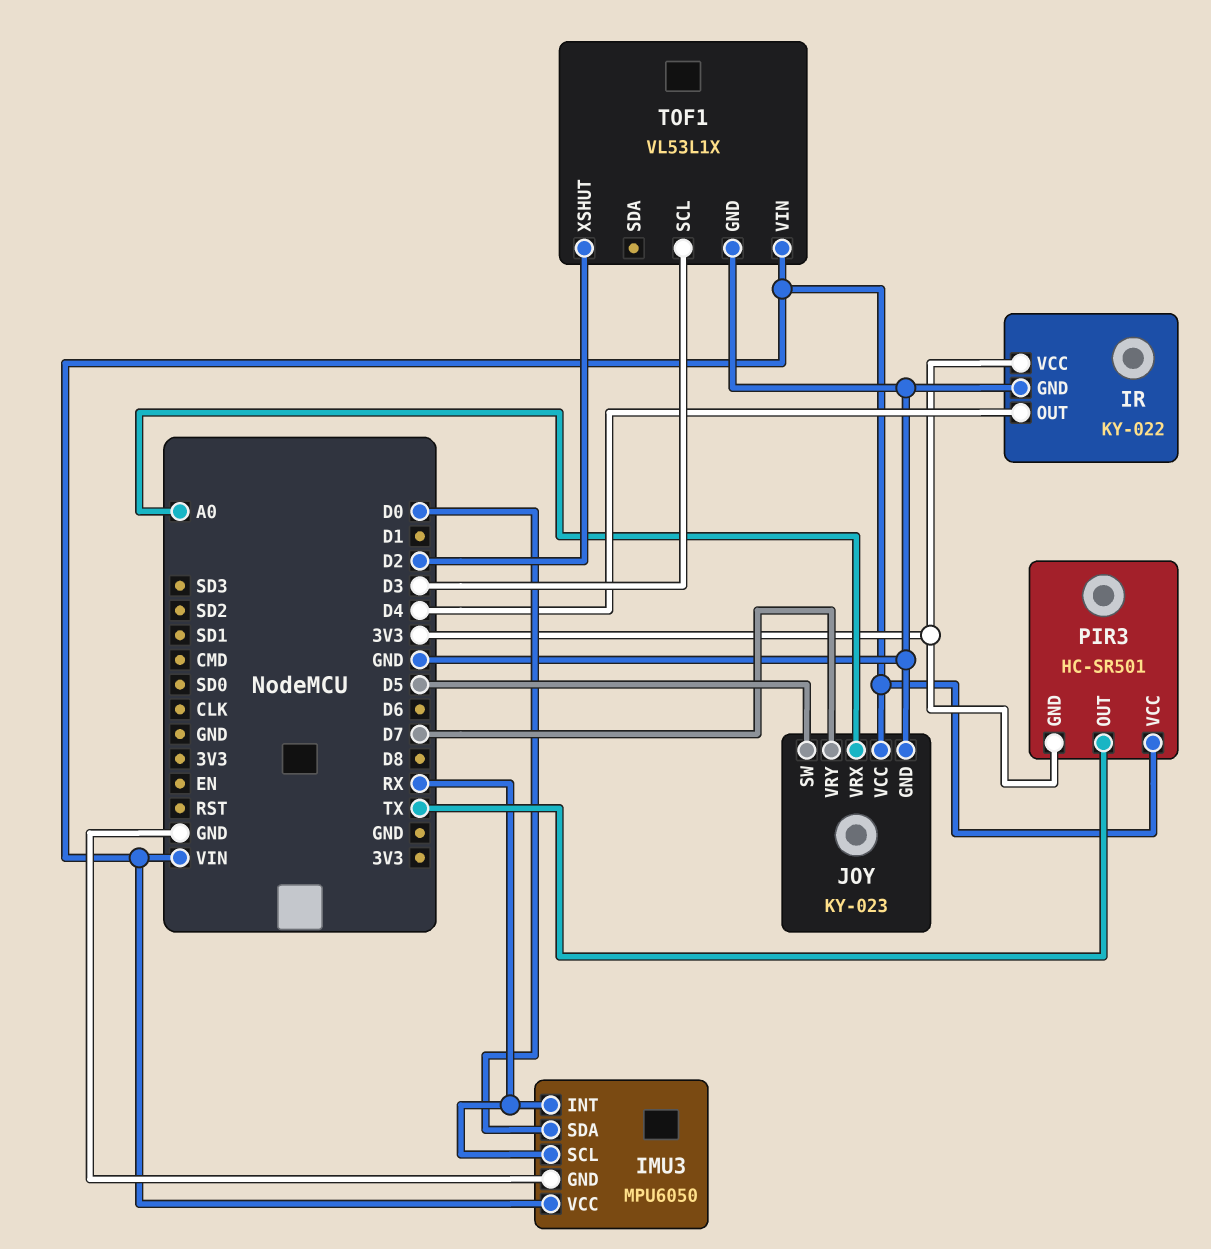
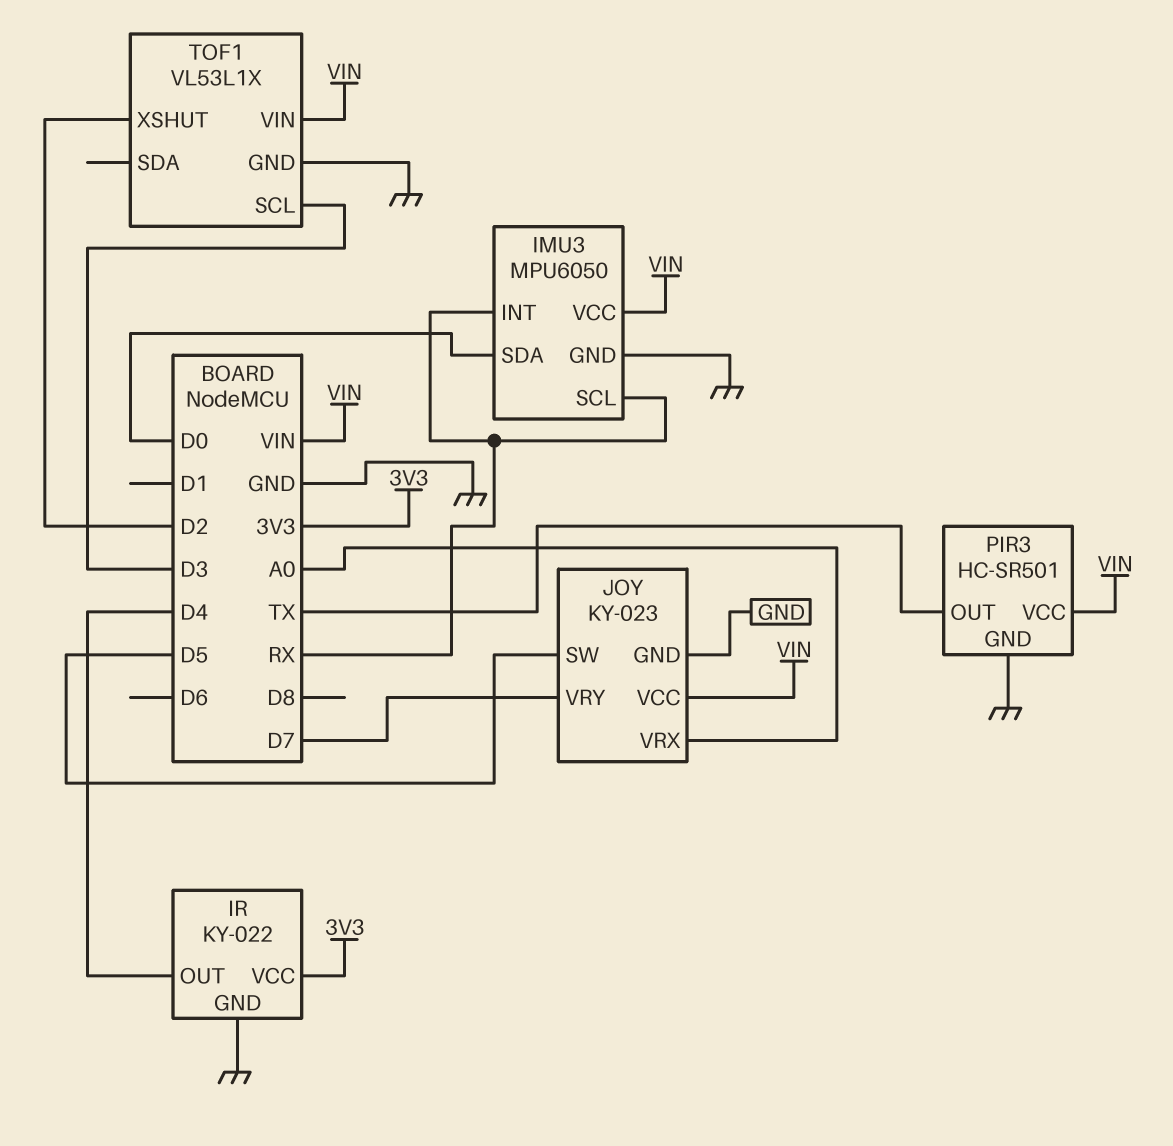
PIR3 pin GND: 3V3 -> GND

